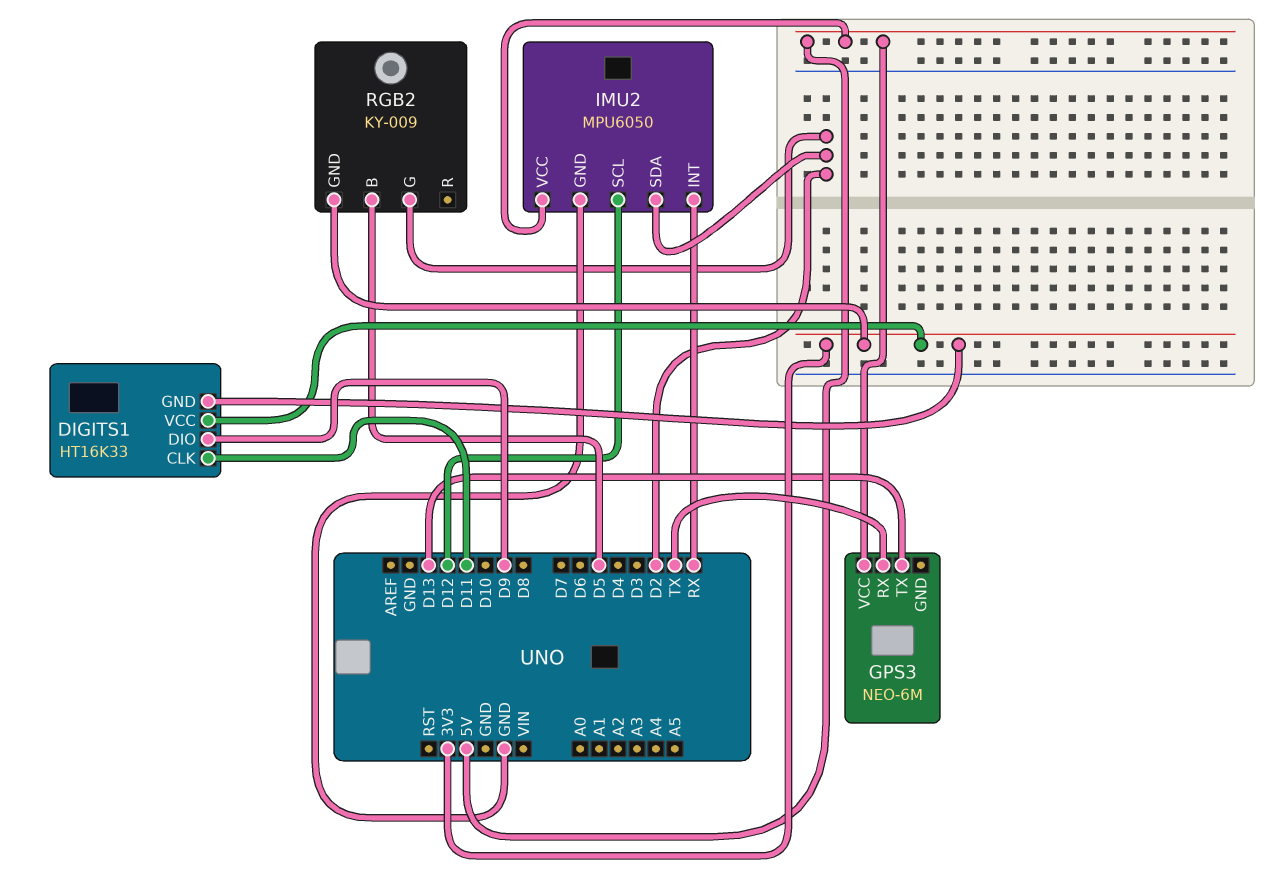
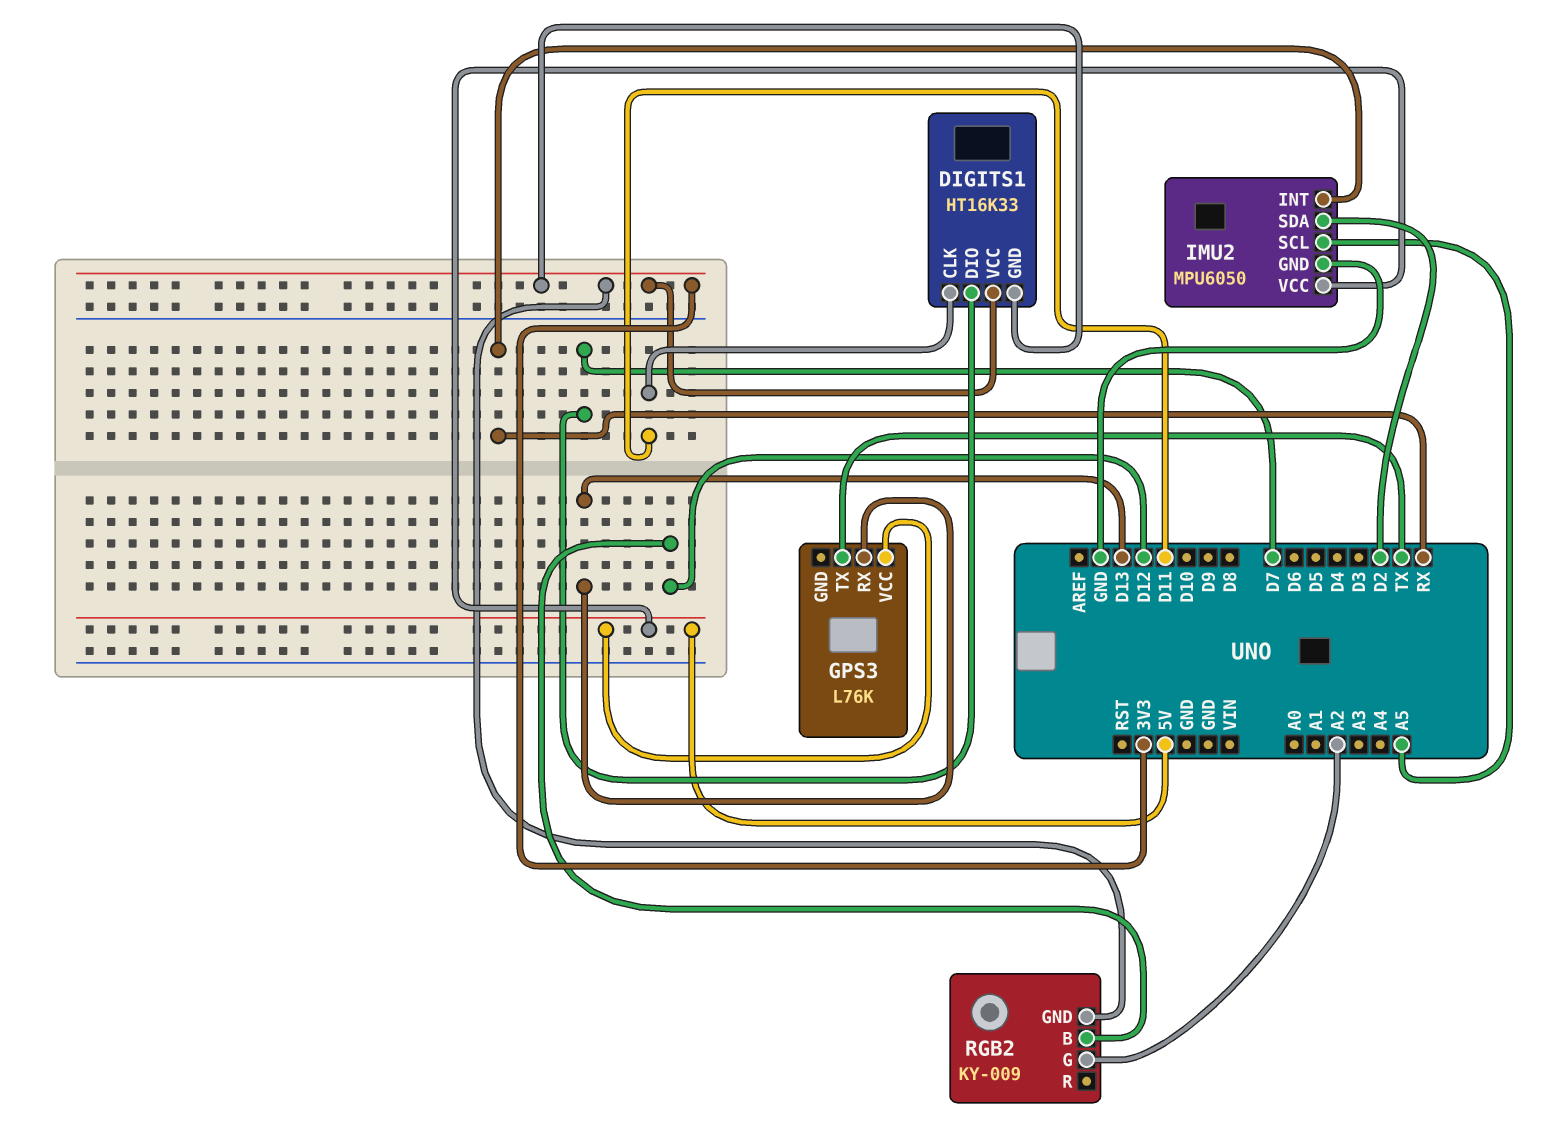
DIGITS1 pin DIO: D9 -> D7
GPS3: NEO-6M -> L76K
GPS3 pin RX: TX -> D13
GPS3 pin TX: D13 -> TX
IMU2 pin SCL: D12 -> A5
RGB2 pin B: D5 -> D12
RGB2 pin G: D2 -> A2

